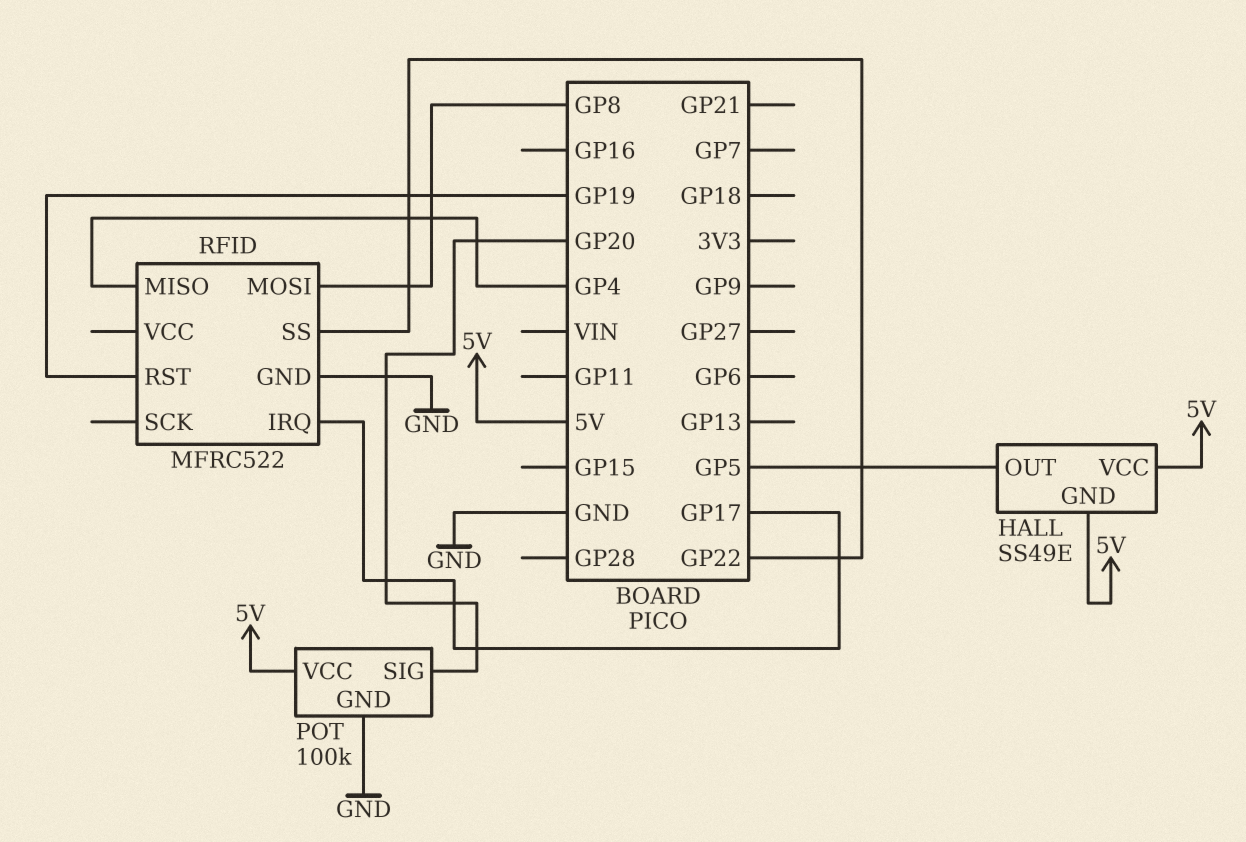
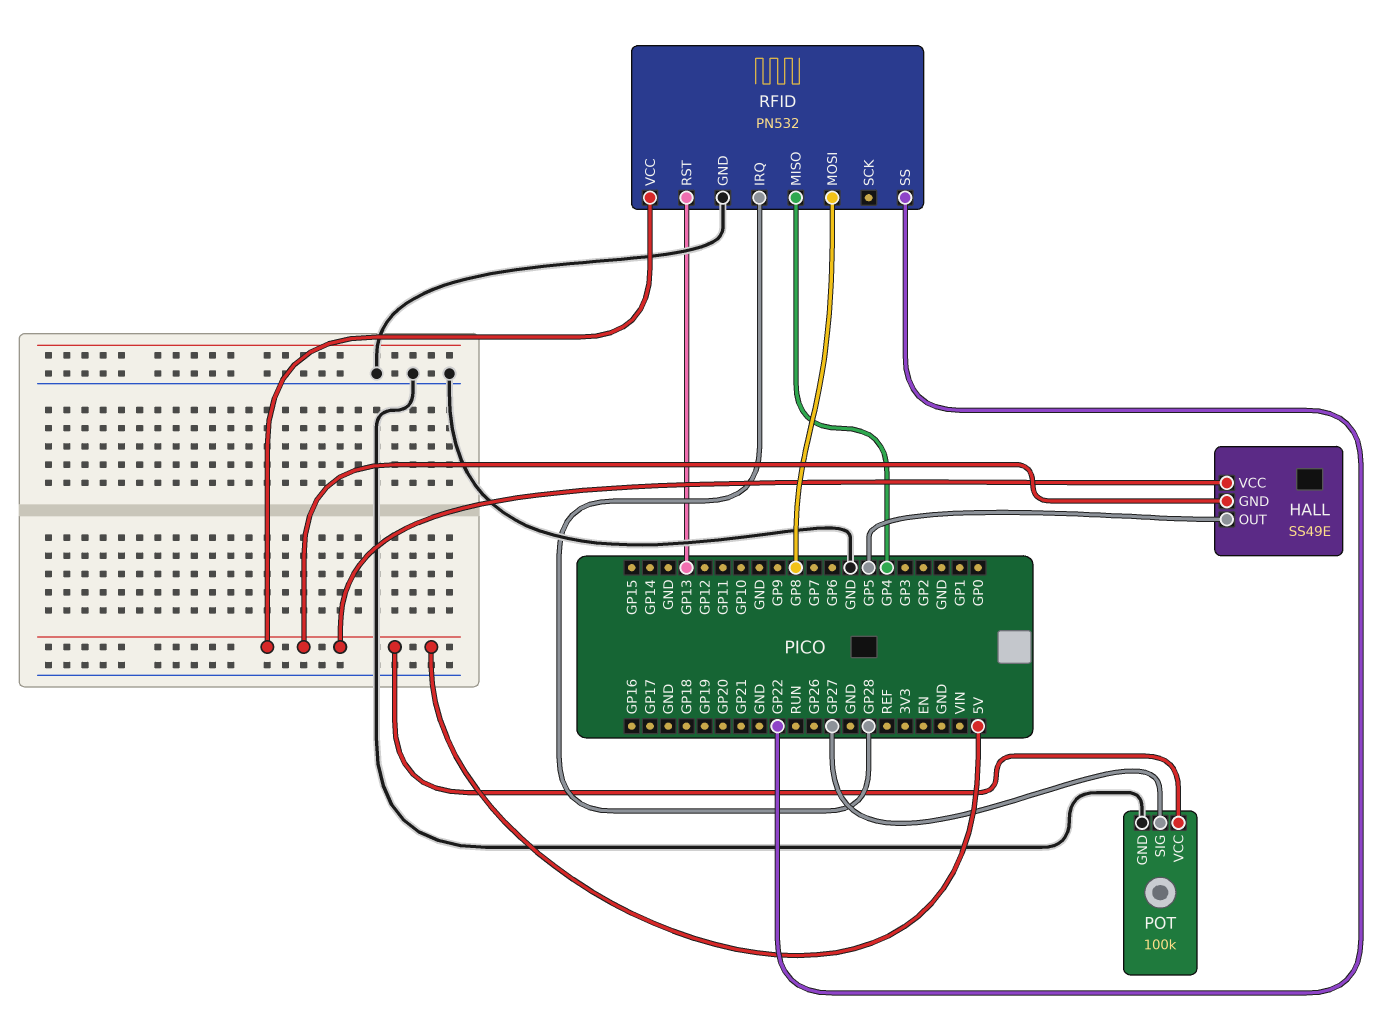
POT pin SIG: GP20 -> GP27
RFID: MFRC522 -> PN532
RFID pin IRQ: GP17 -> GP28
RFID pin RST: GP19 -> GP13
RFID pin VCC: none -> 5V

